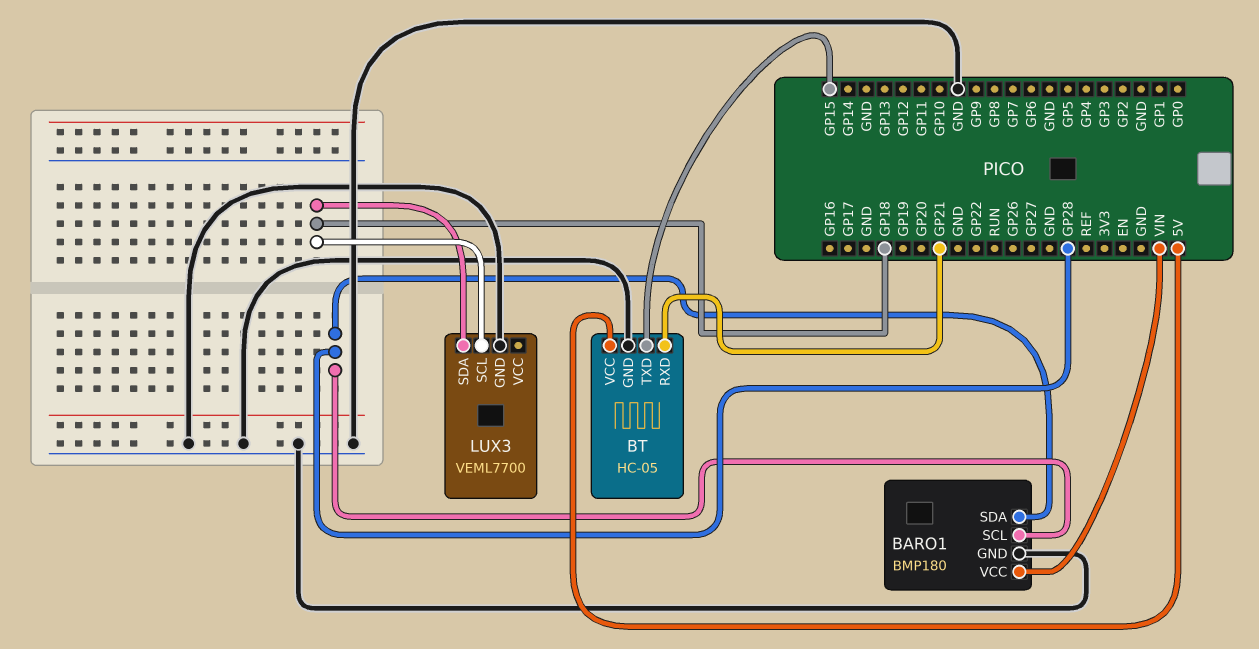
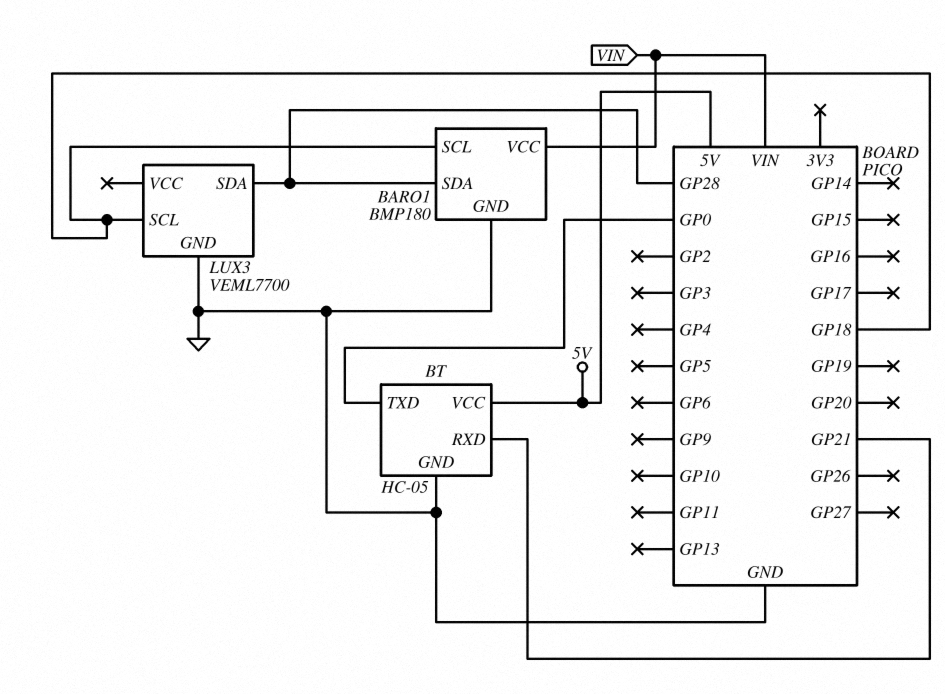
BARO1 pin SCL: GP28 -> GP18
BT pin TXD: GP15 -> GP0
LUX3 pin SDA: GP18 -> GP28

